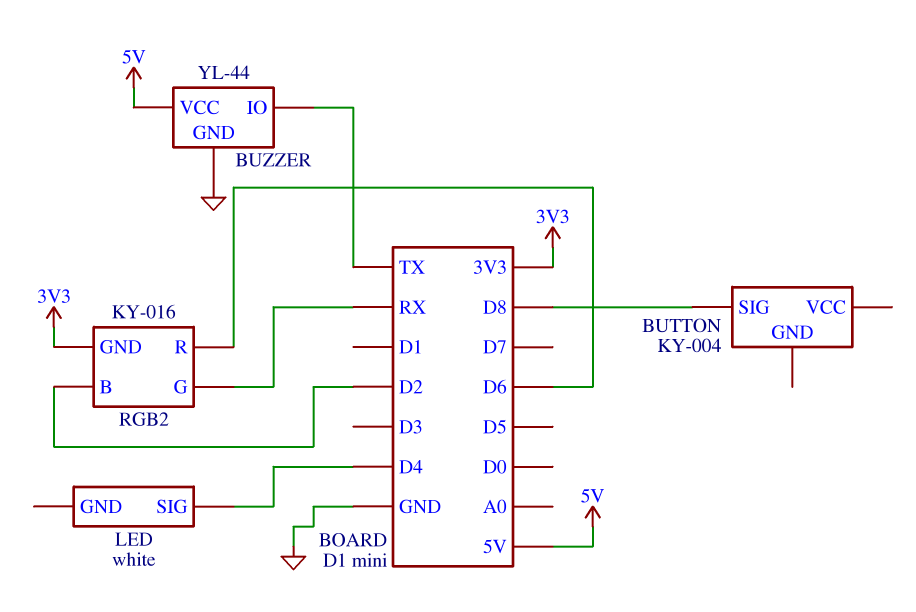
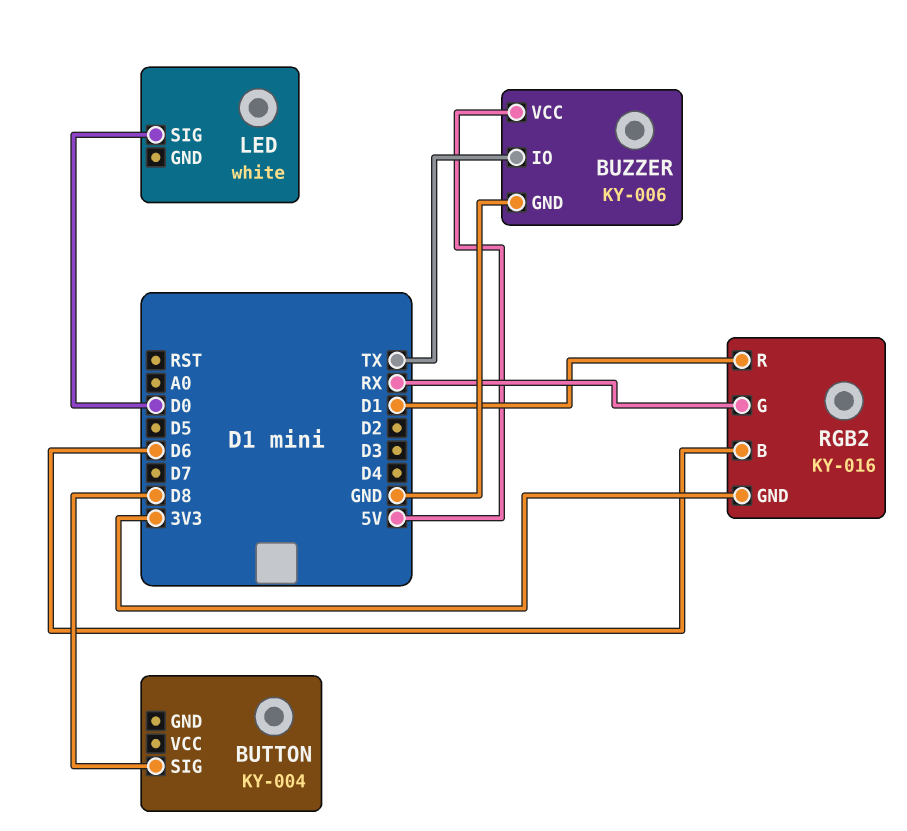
BUZZER: YL-44 -> KY-006
LED pin SIG: D4 -> D0
RGB2 pin B: D2 -> D6
RGB2 pin R: D6 -> D1

